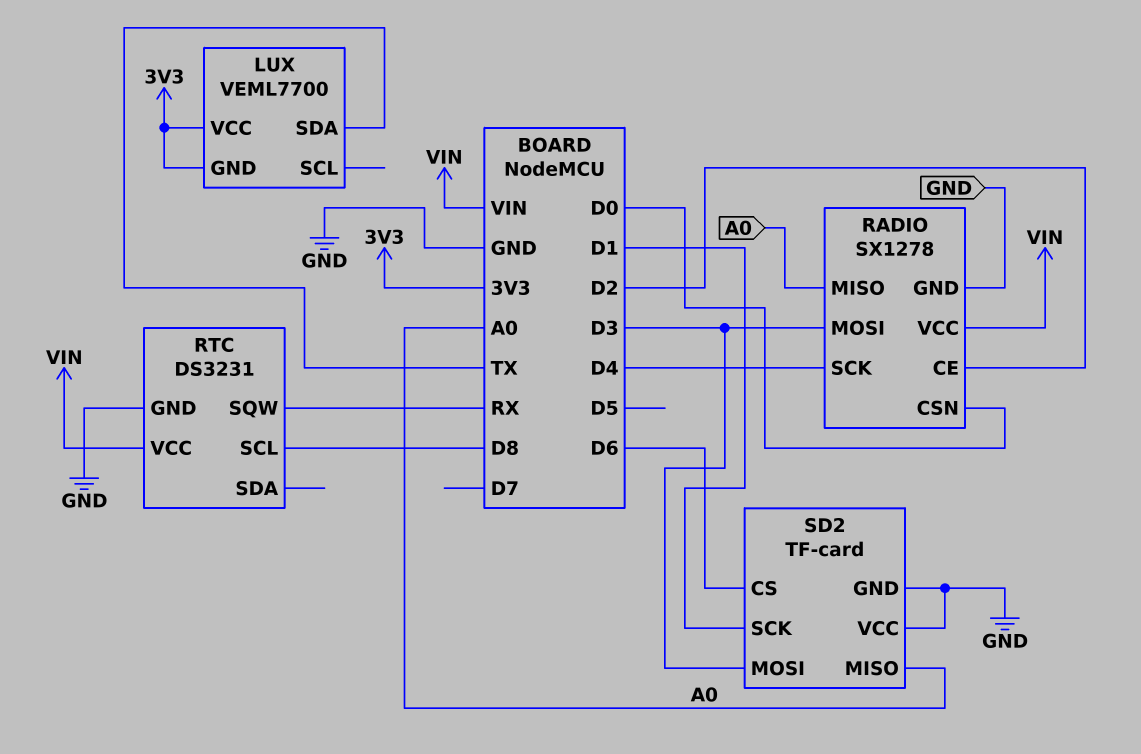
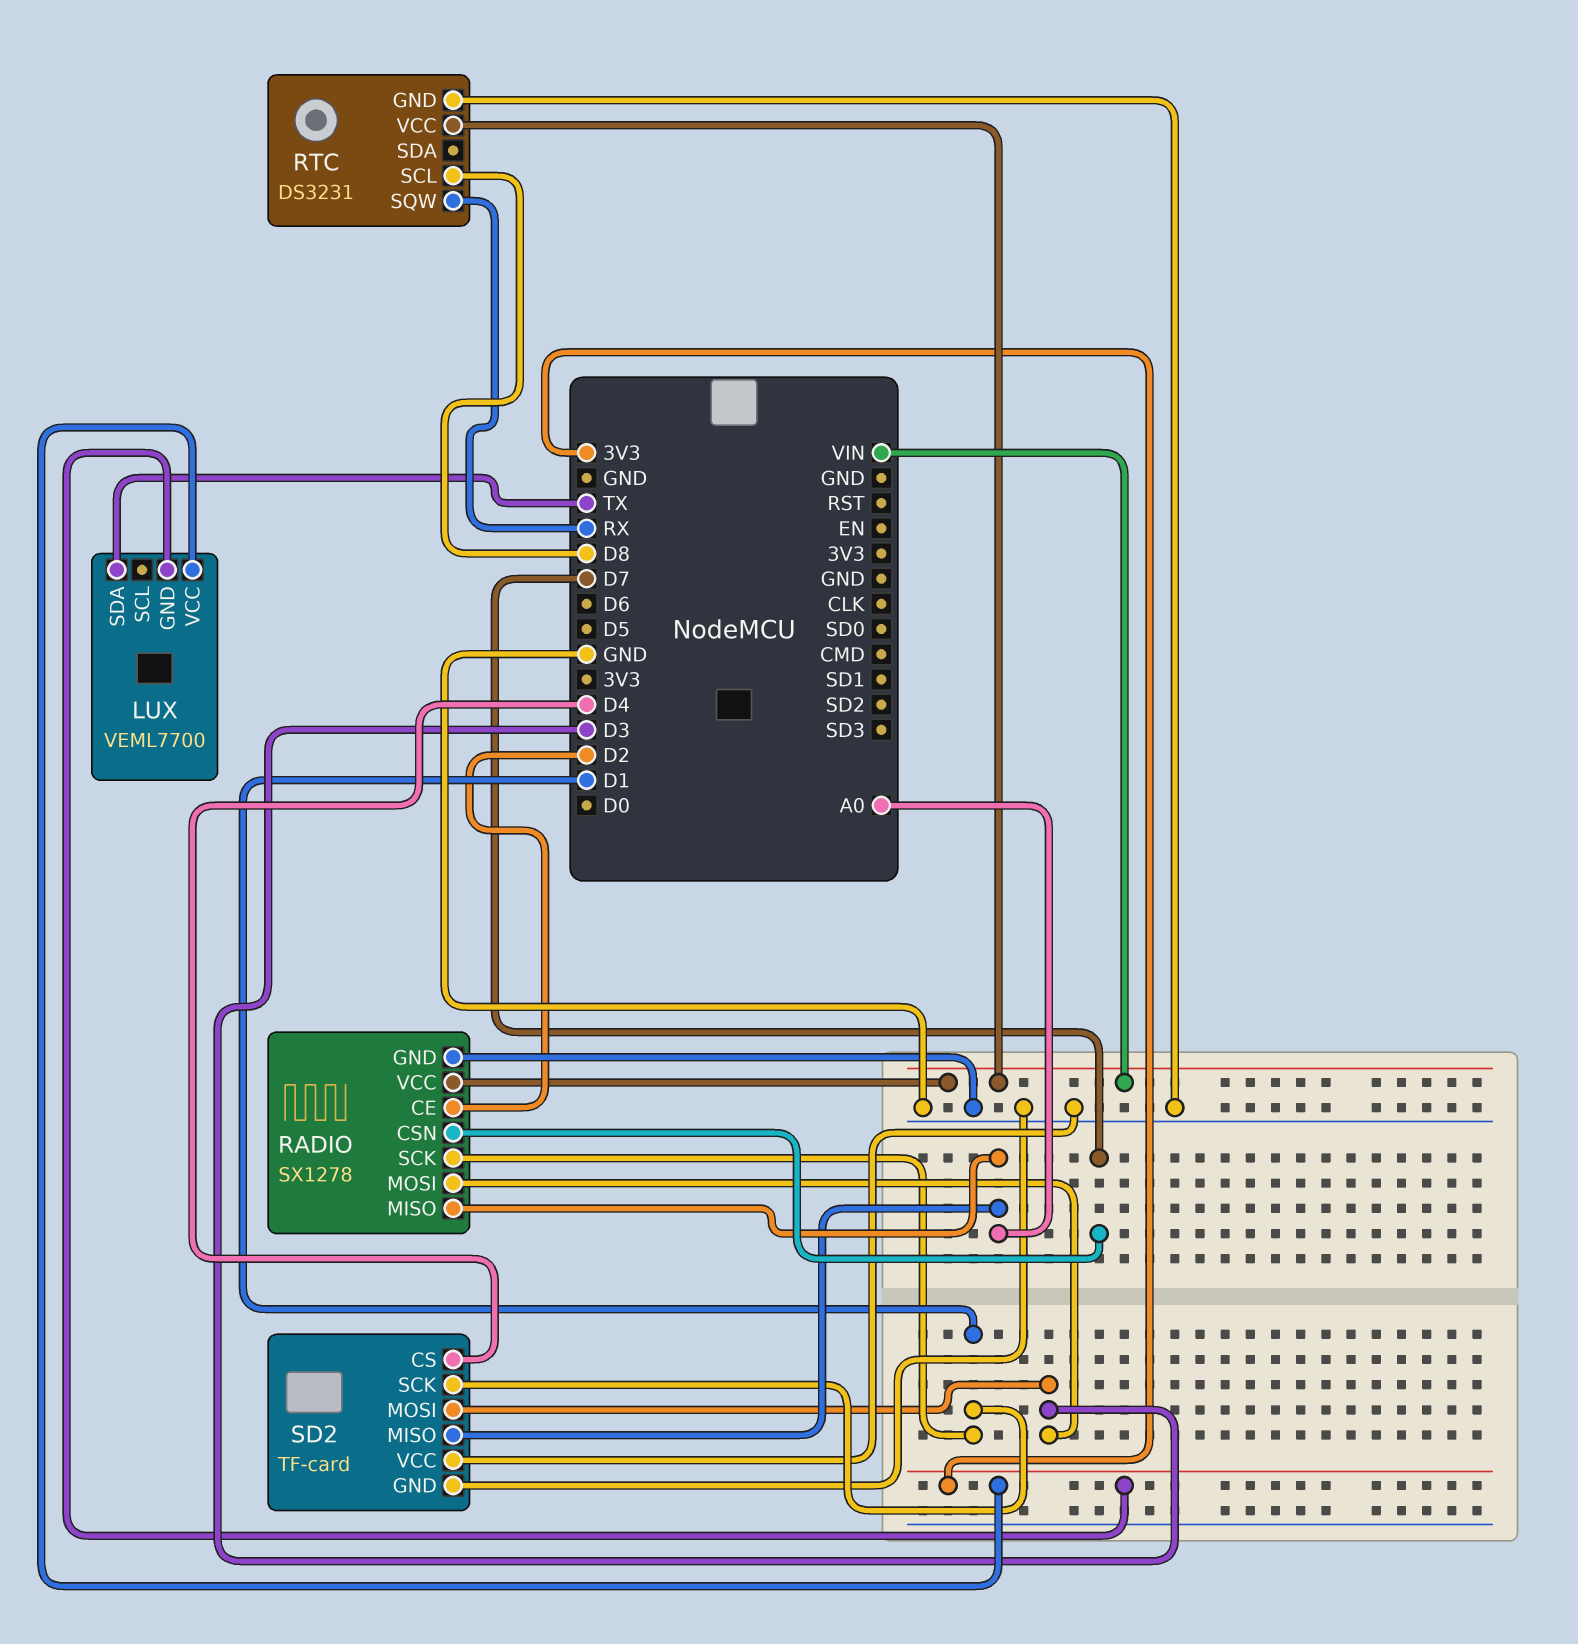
RADIO pin CSN: D0 -> D7
RADIO pin SCK: D4 -> D1
SD2 pin CS: D6 -> D4

